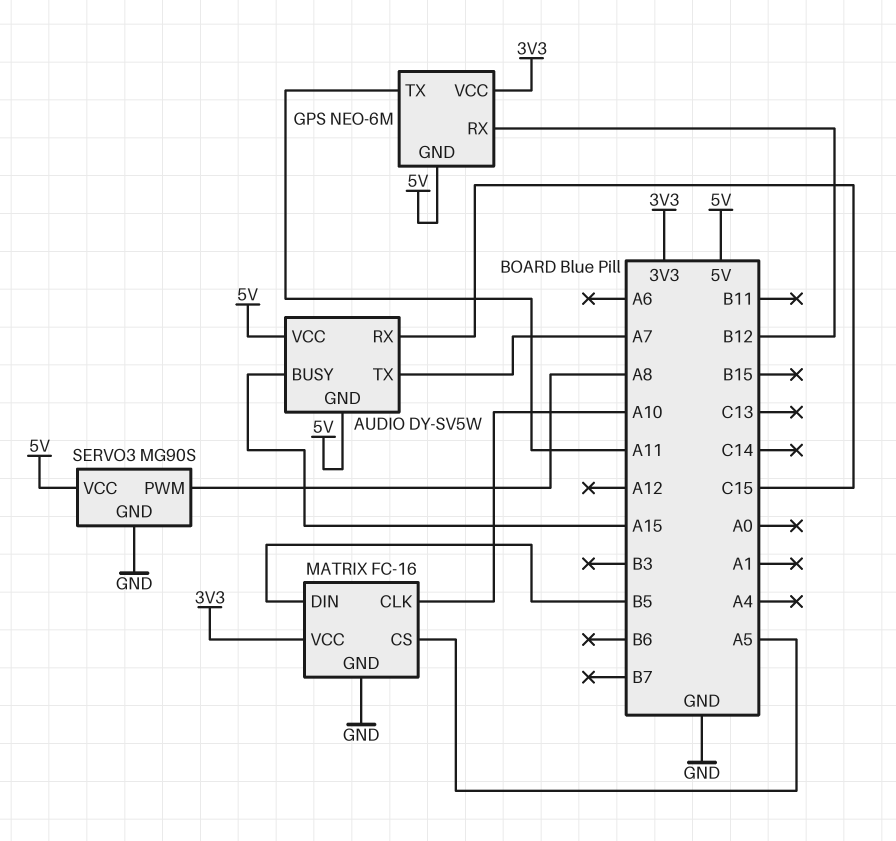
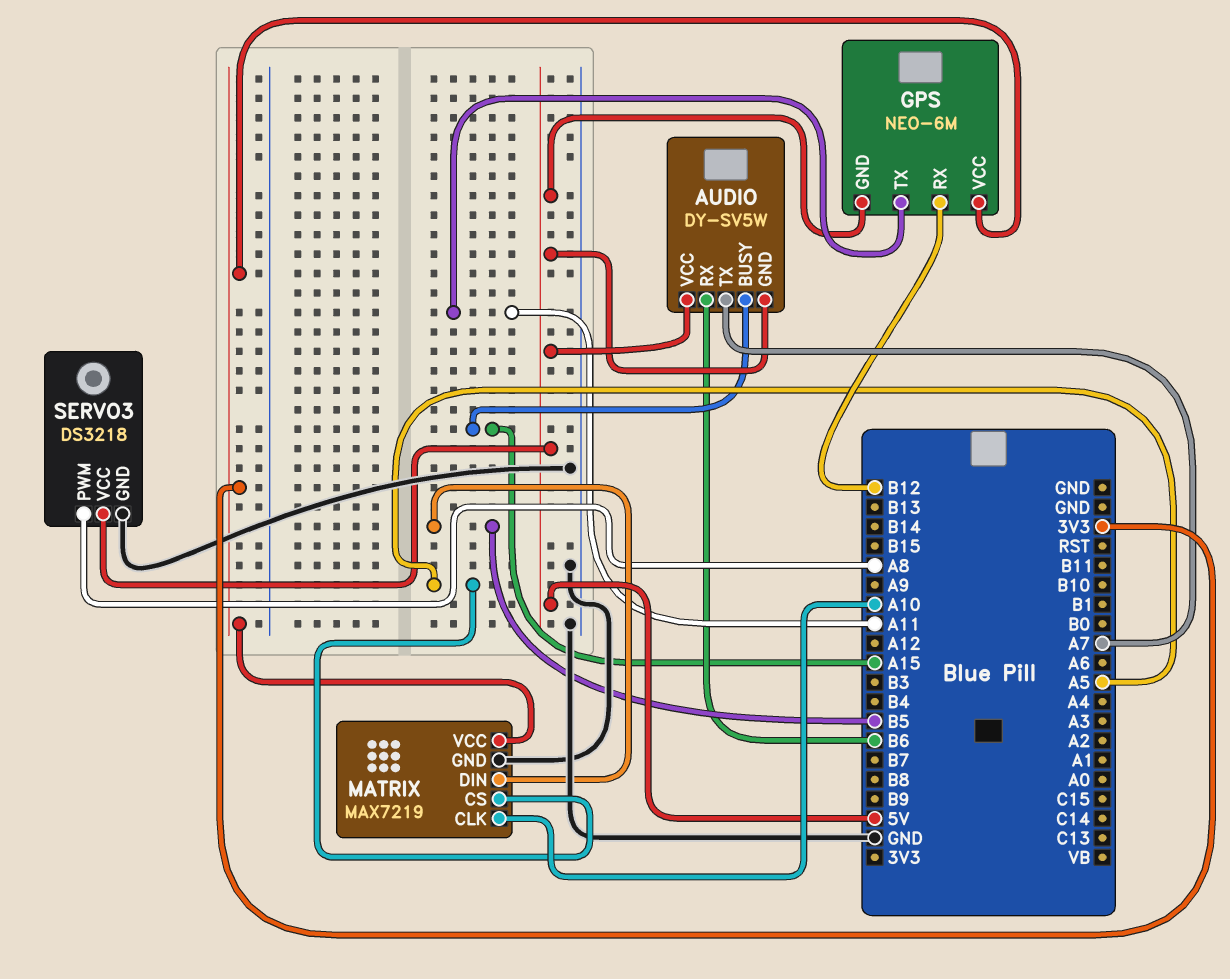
AUDIO pin RX: C15 -> B6
MATRIX: FC-16 -> MAX7219
SERVO3: MG90S -> DS3218

